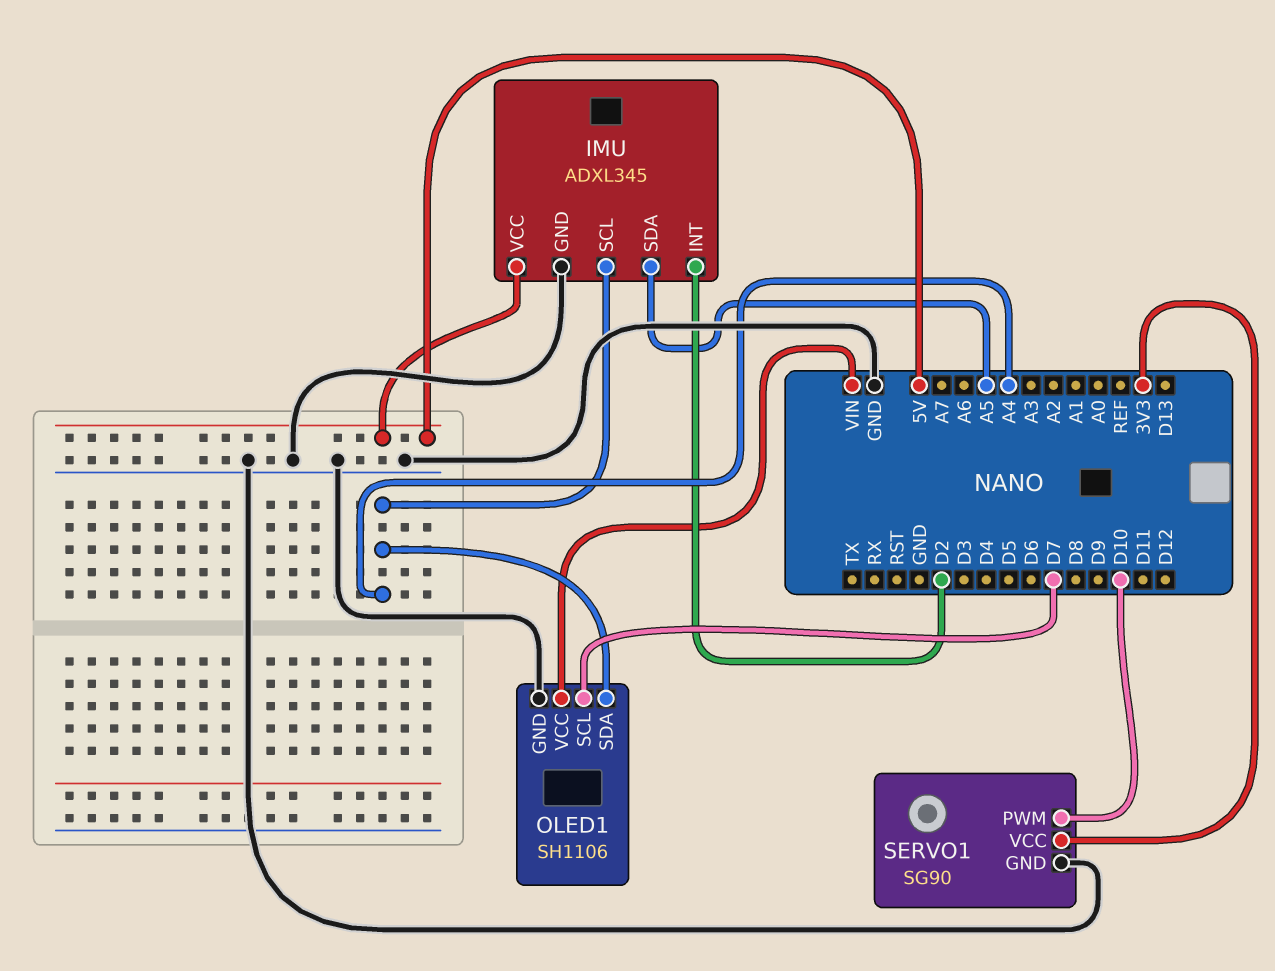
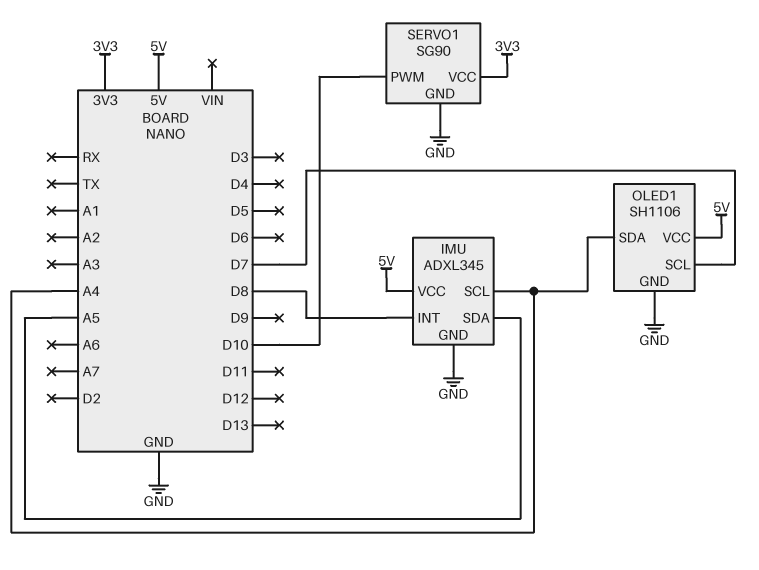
IMU pin INT: D2 -> D8
OLED1 pin VCC: VIN -> 5V

